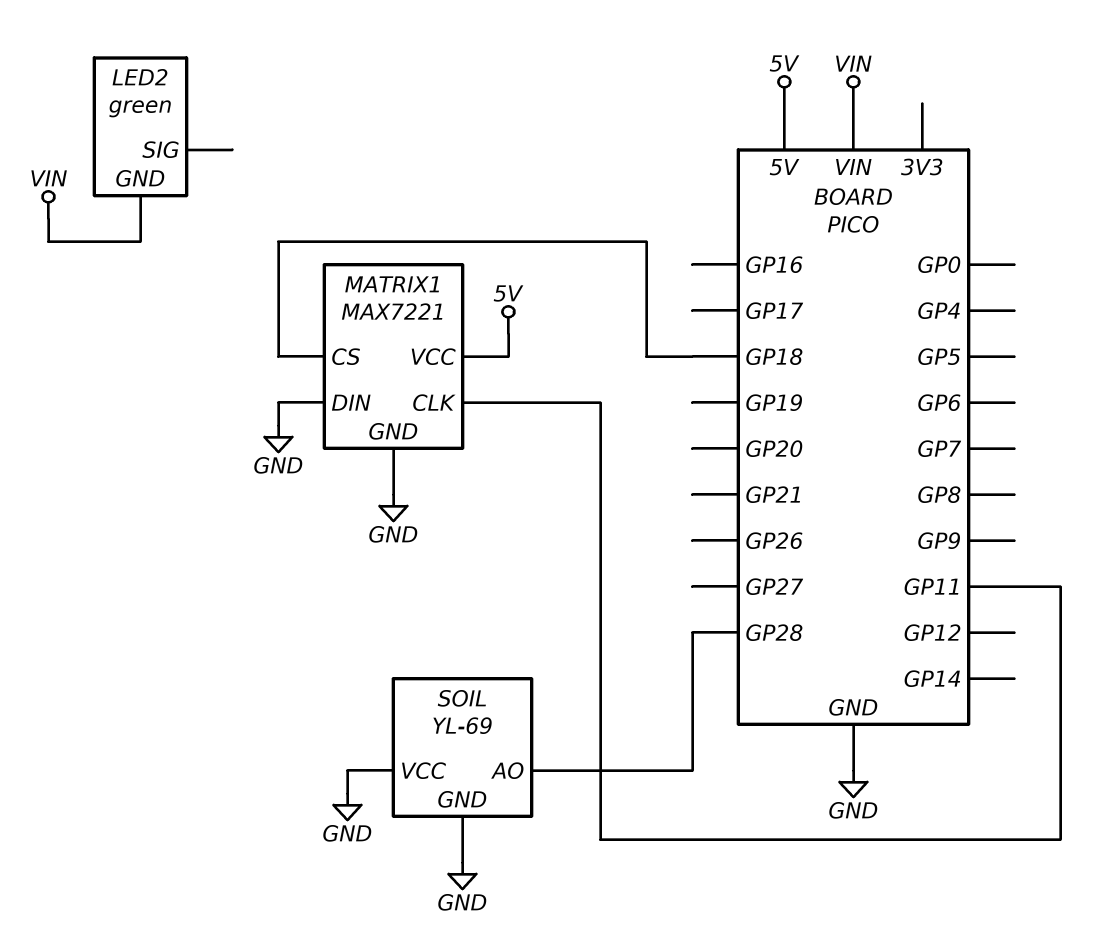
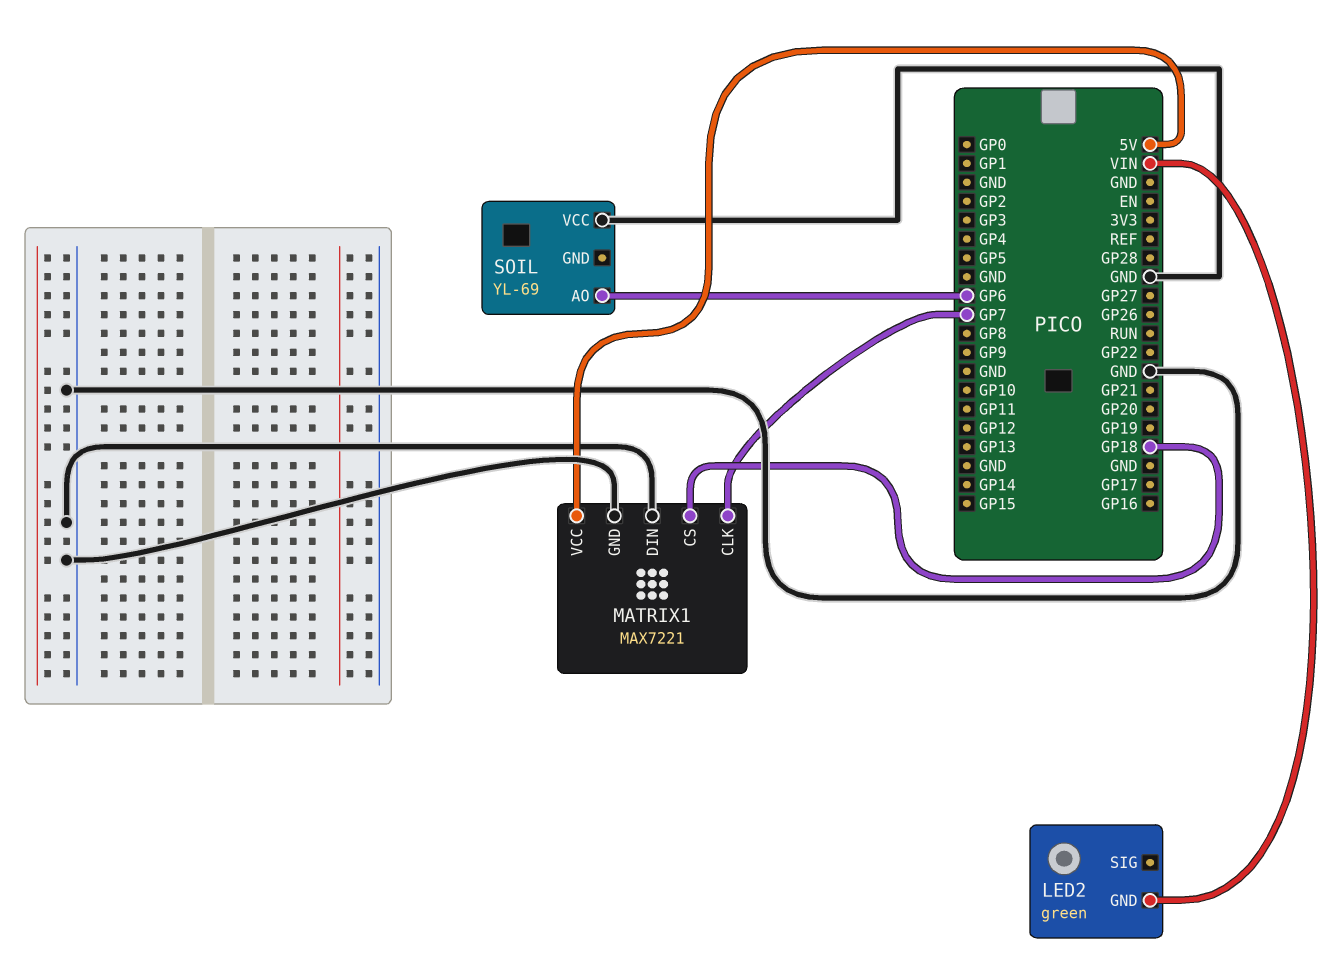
MATRIX1 pin CLK: GP11 -> GP7
SOIL pin AO: GP28 -> GP6
SOIL pin GND: GND -> none

